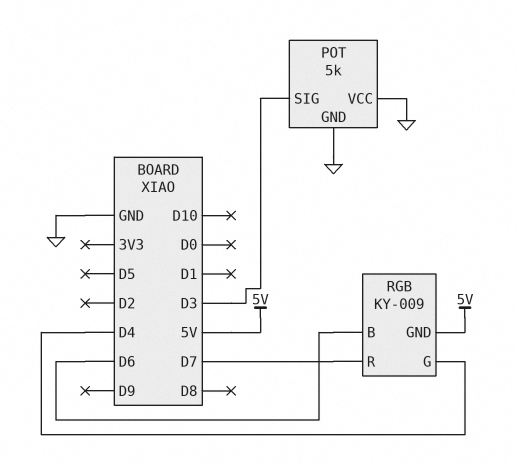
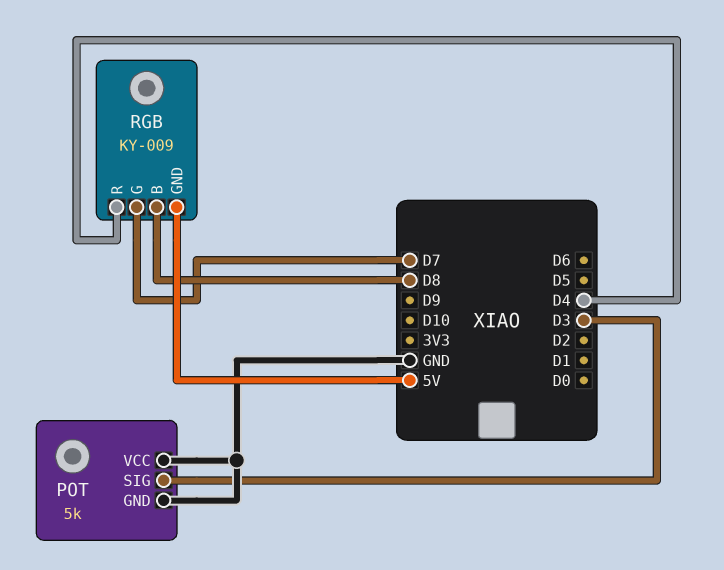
RGB pin B: D6 -> D8
RGB pin G: D4 -> D7
RGB pin R: D7 -> D4

